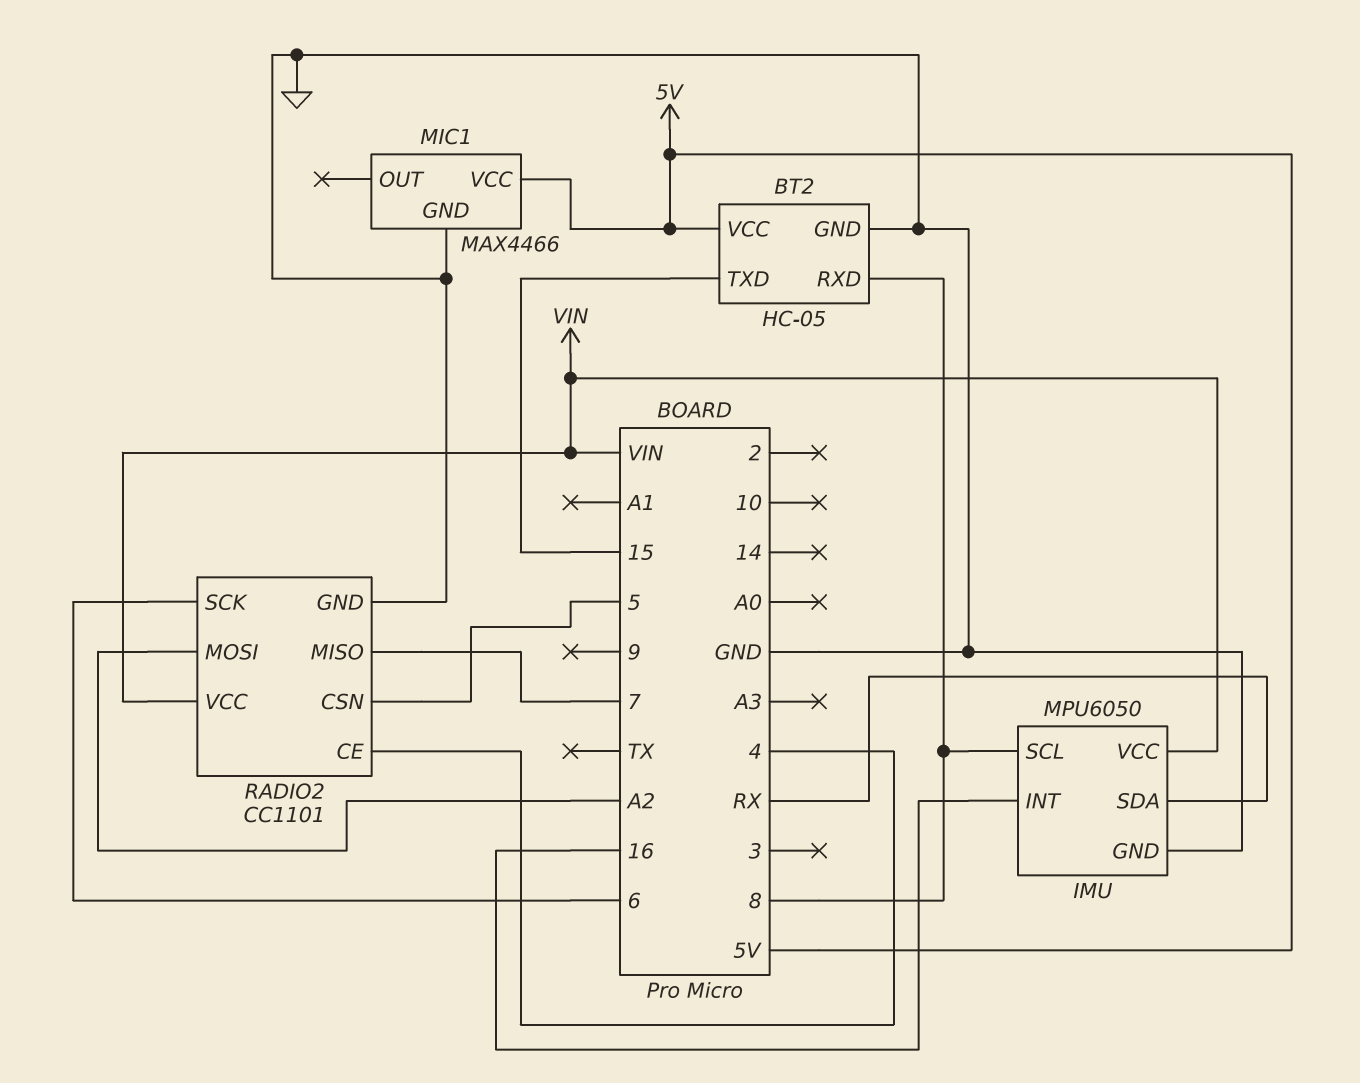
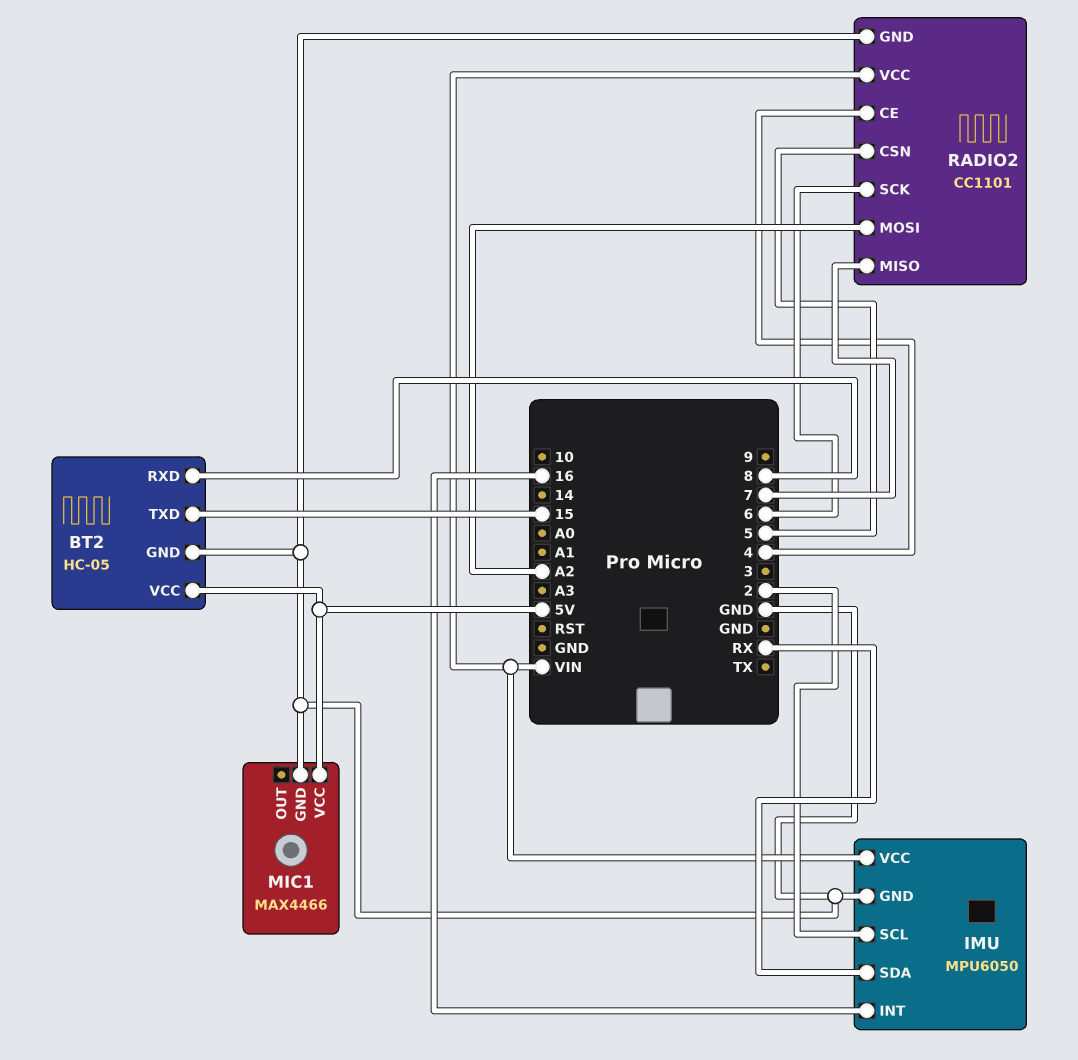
IMU pin SCL: 8 -> 2

